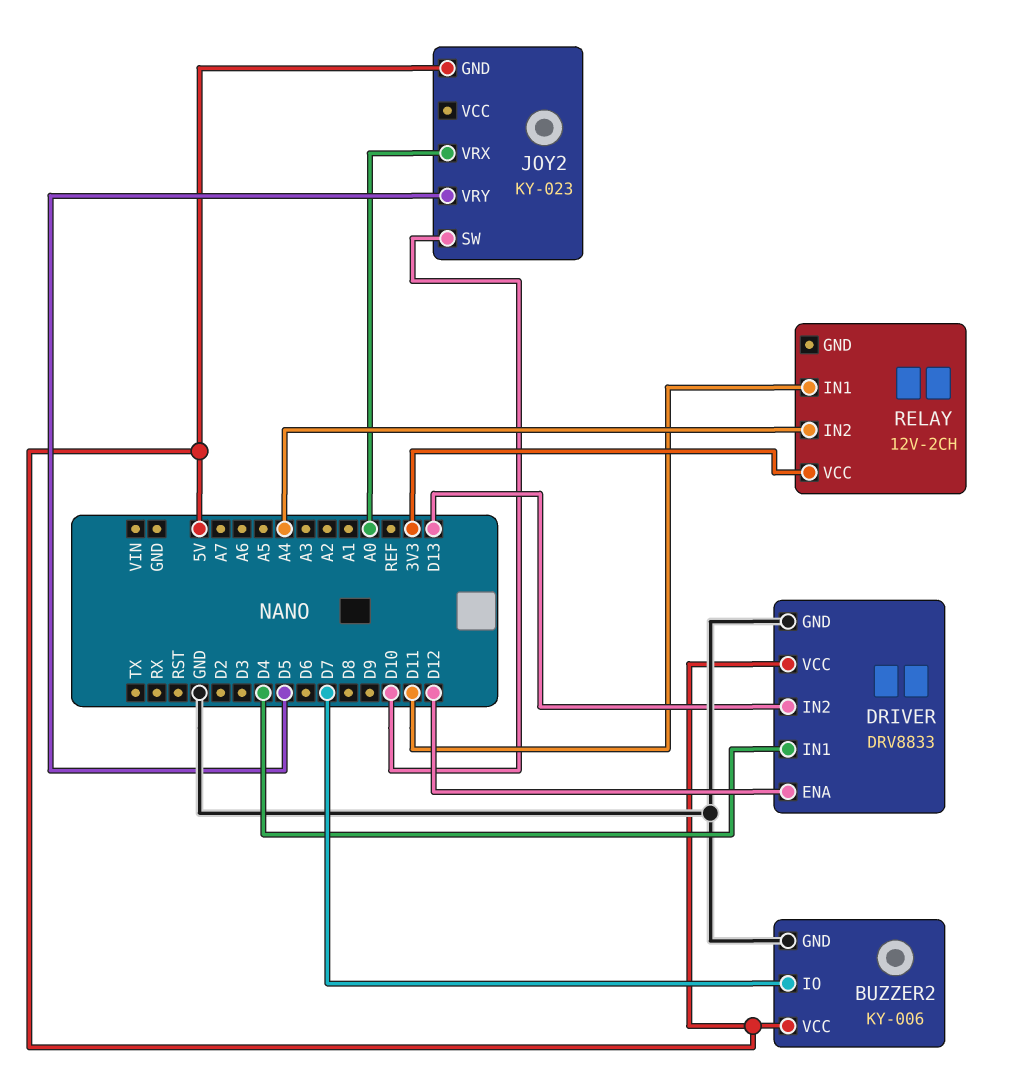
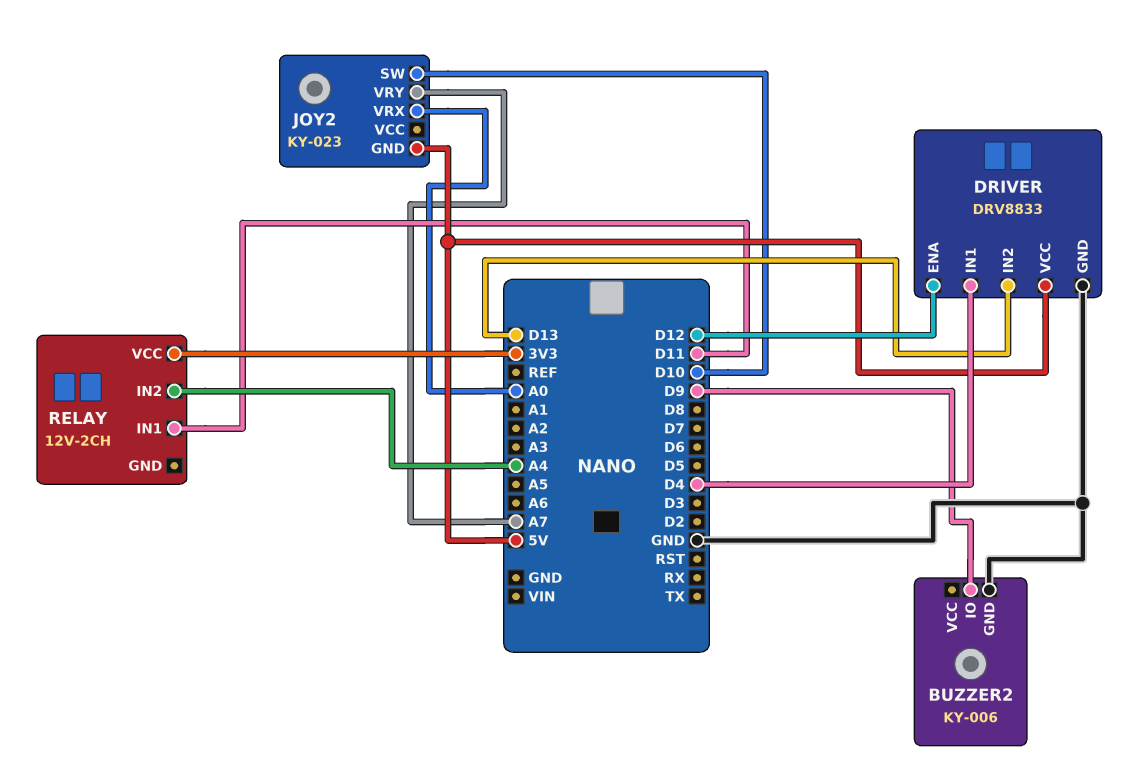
BUZZER2 pin IO: D7 -> D9
BUZZER2 pin VCC: 5V -> none
JOY2 pin VRY: D5 -> A7

